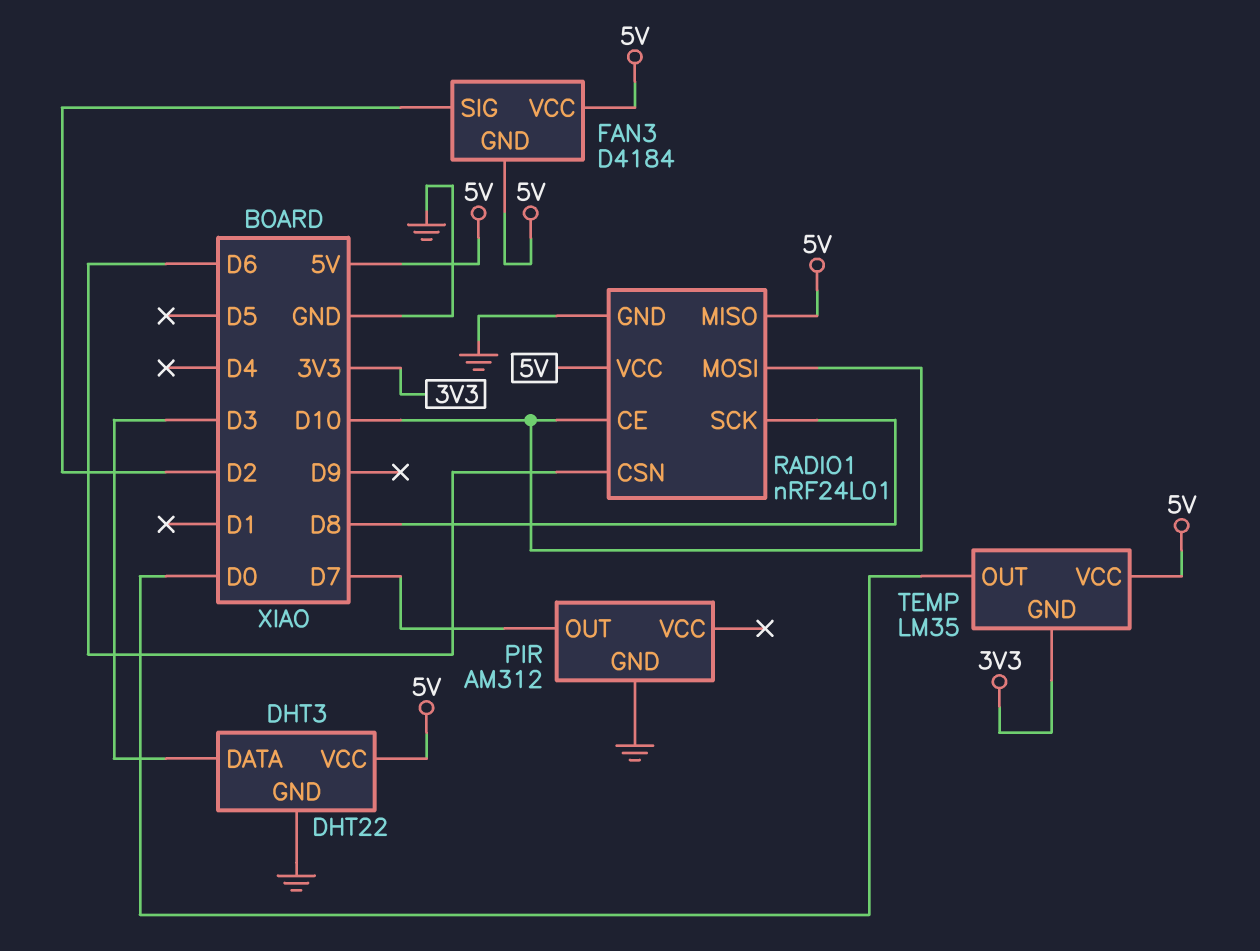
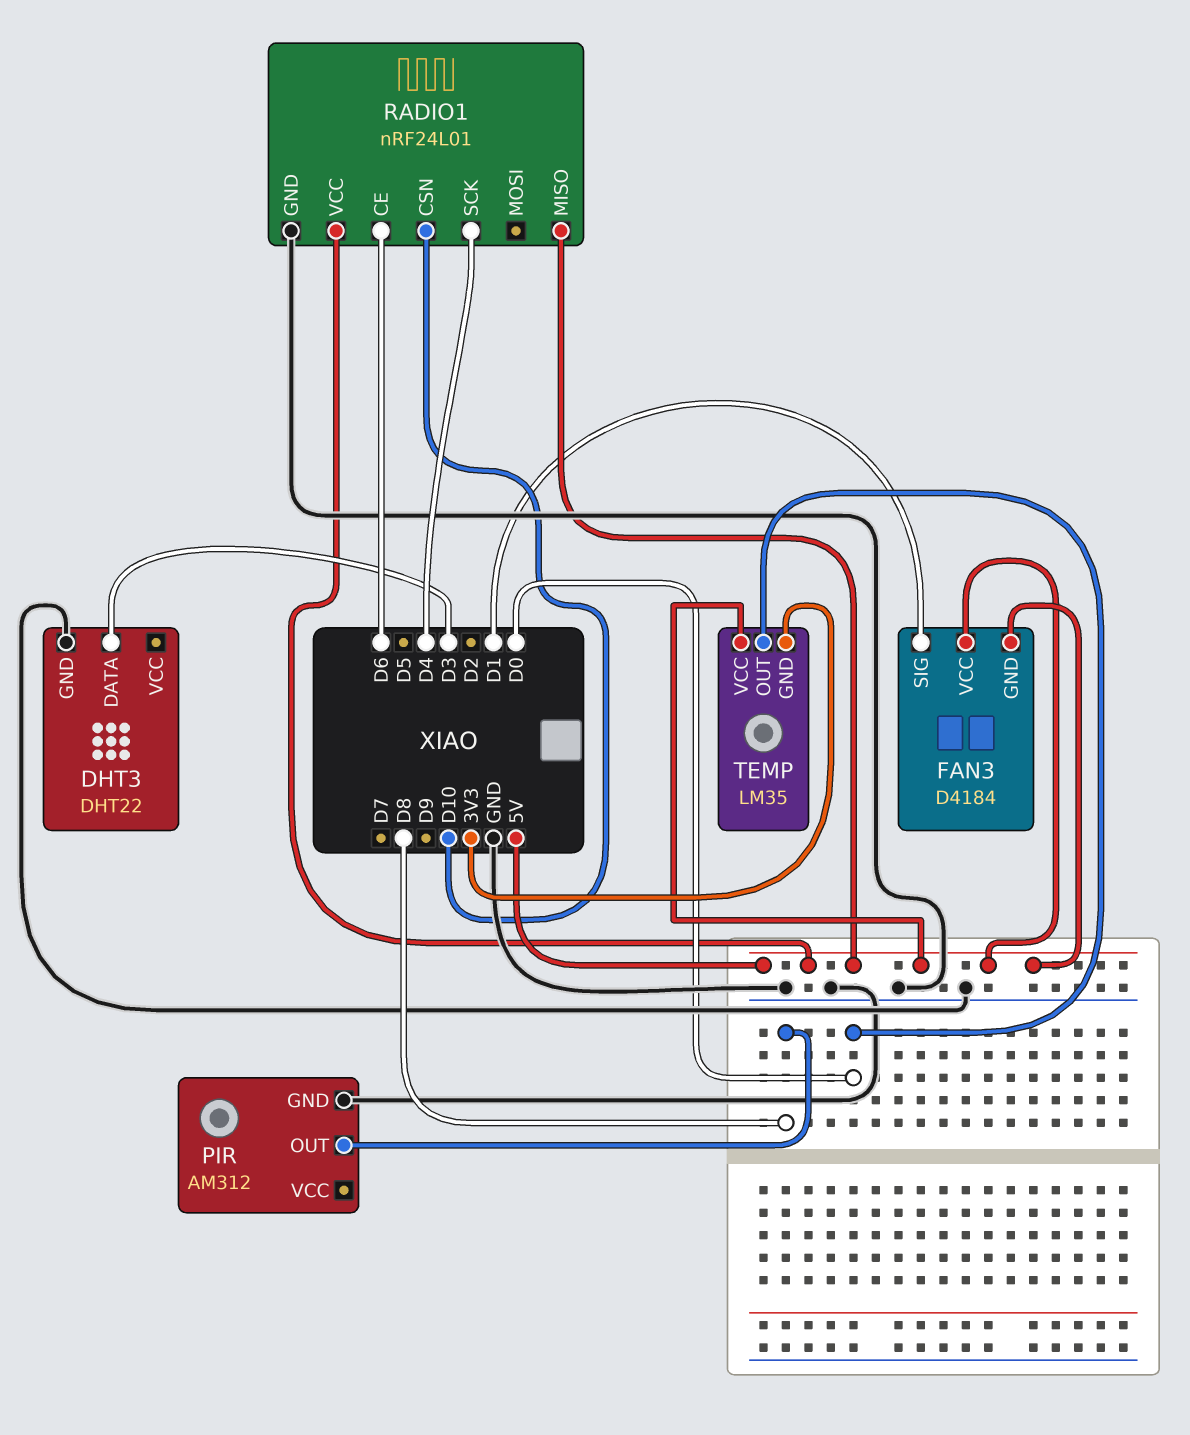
DHT3 pin VCC: 5V -> none
FAN3 pin SIG: D2 -> D1
PIR pin OUT: D7 -> D8
RADIO1 pin CE: D10 -> D6
RADIO1 pin CSN: D6 -> D10
RADIO1 pin MOSI: D10 -> none
RADIO1 pin SCK: D8 -> D4

